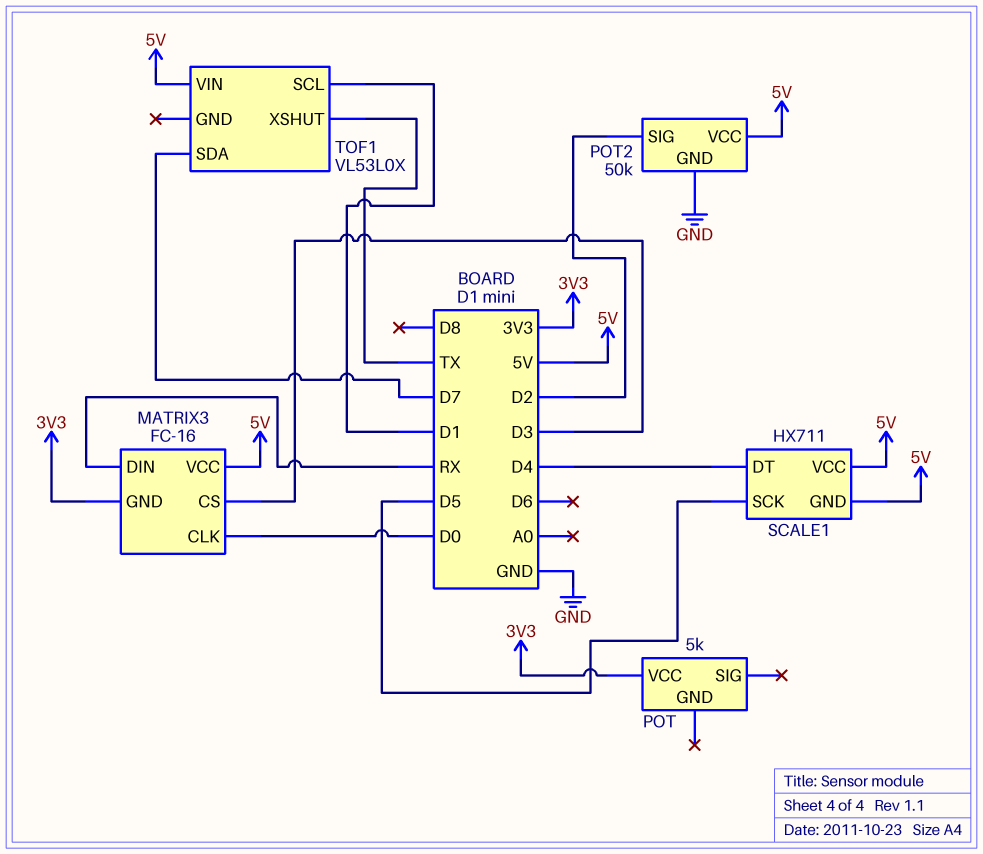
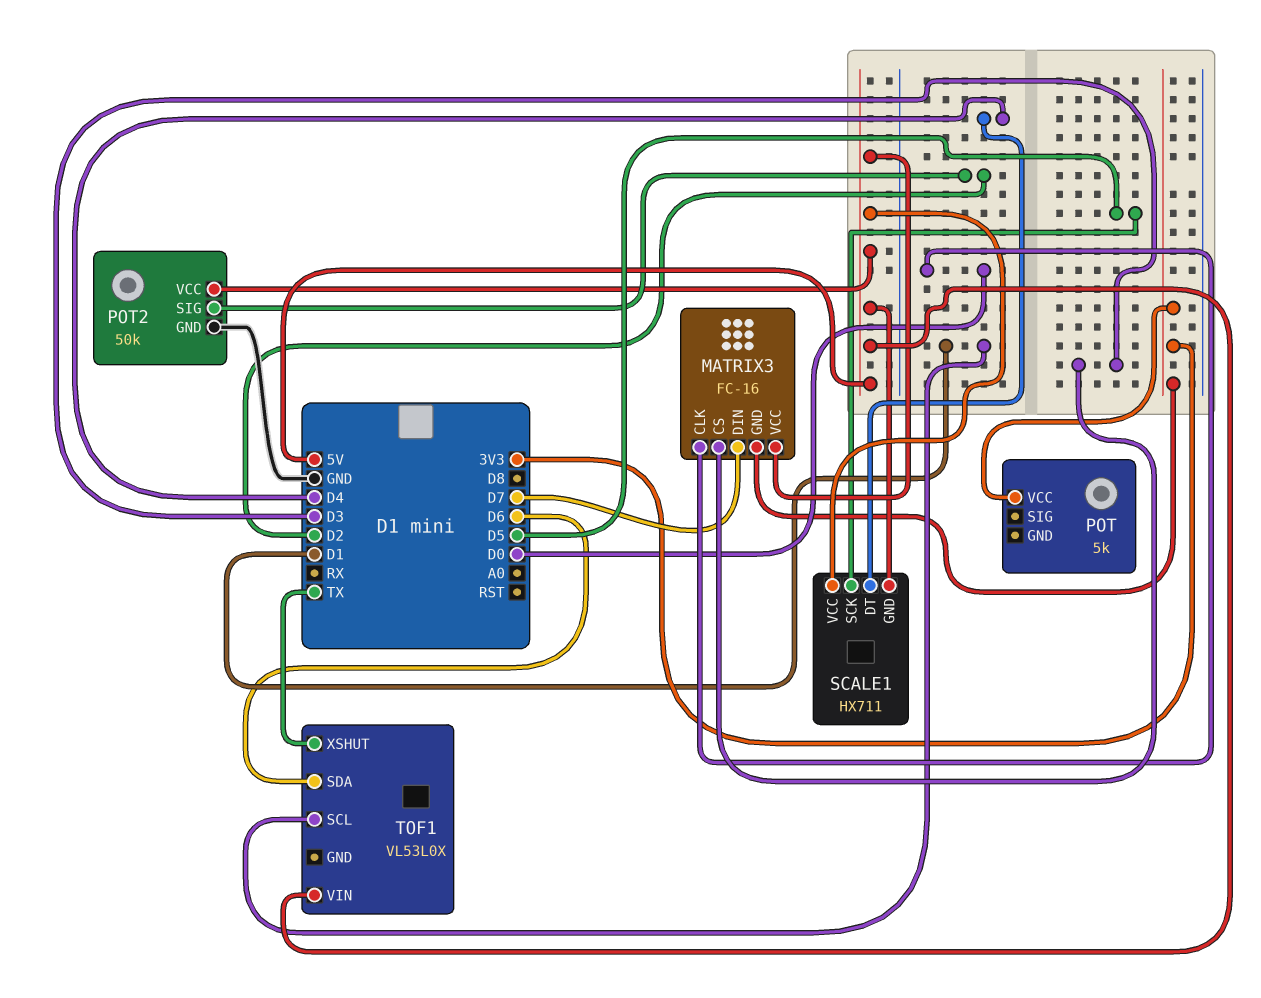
MATRIX3 pin DIN: RX -> D7
TOF1 pin SDA: D7 -> D6

